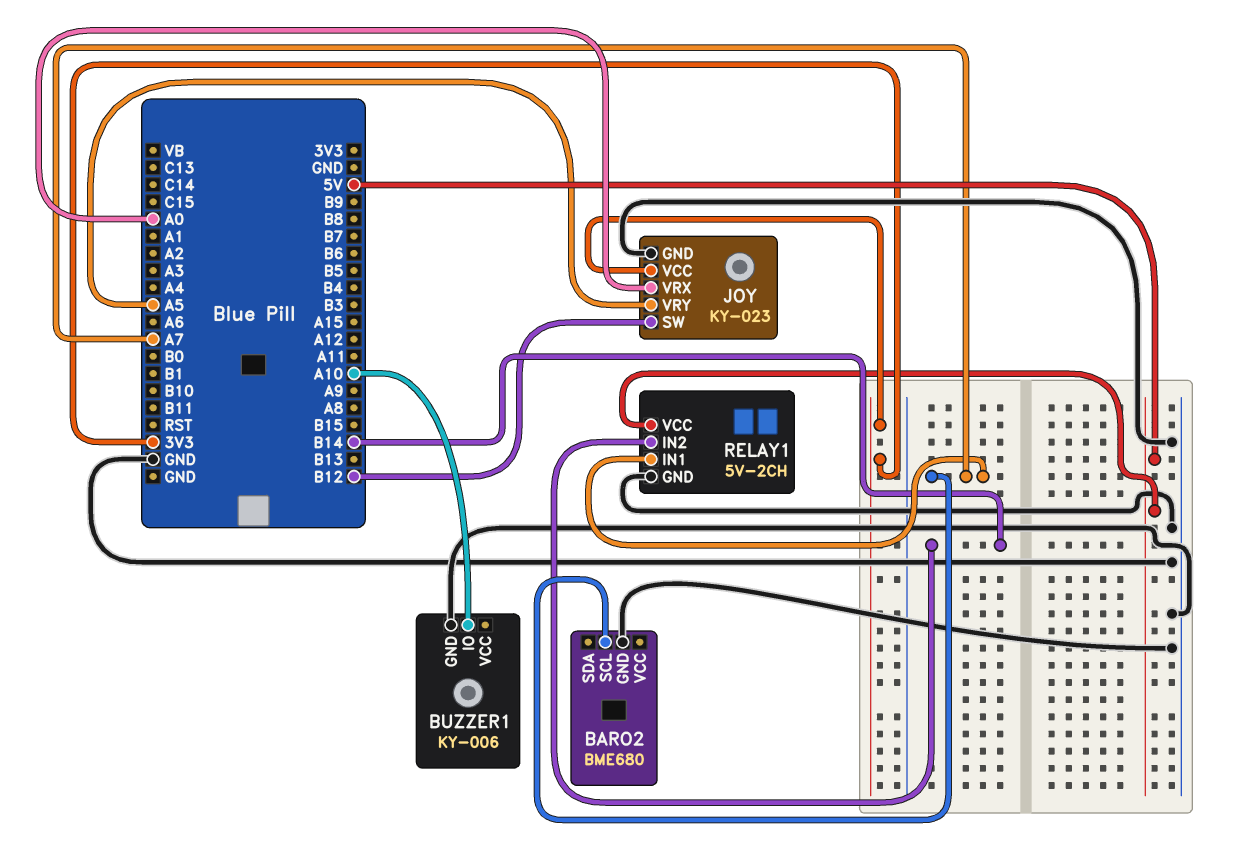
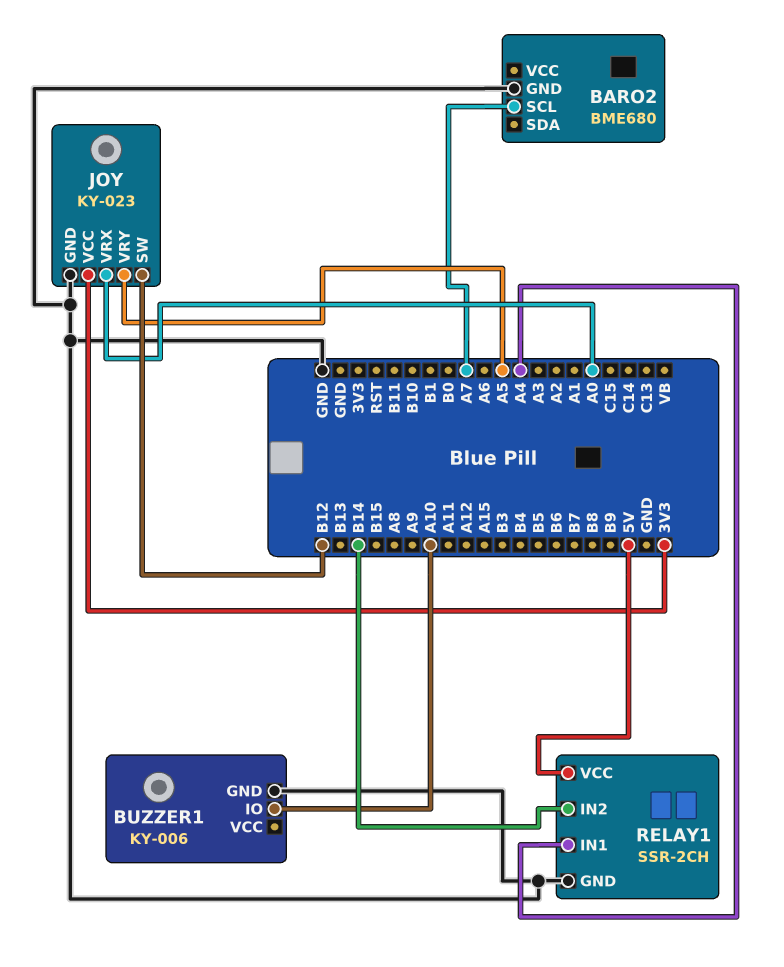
RELAY1: 5V-2CH -> SSR-2CH
RELAY1 pin IN1: A7 -> A4

